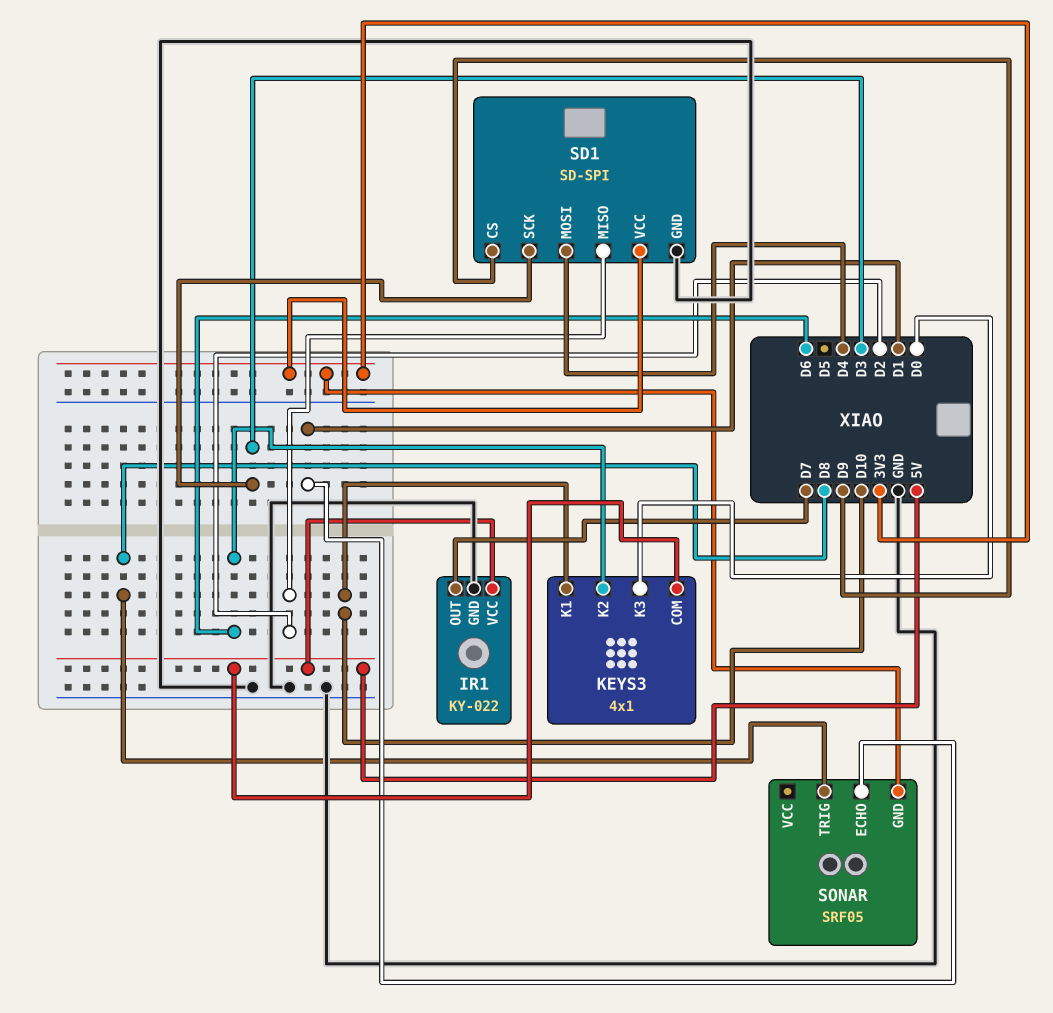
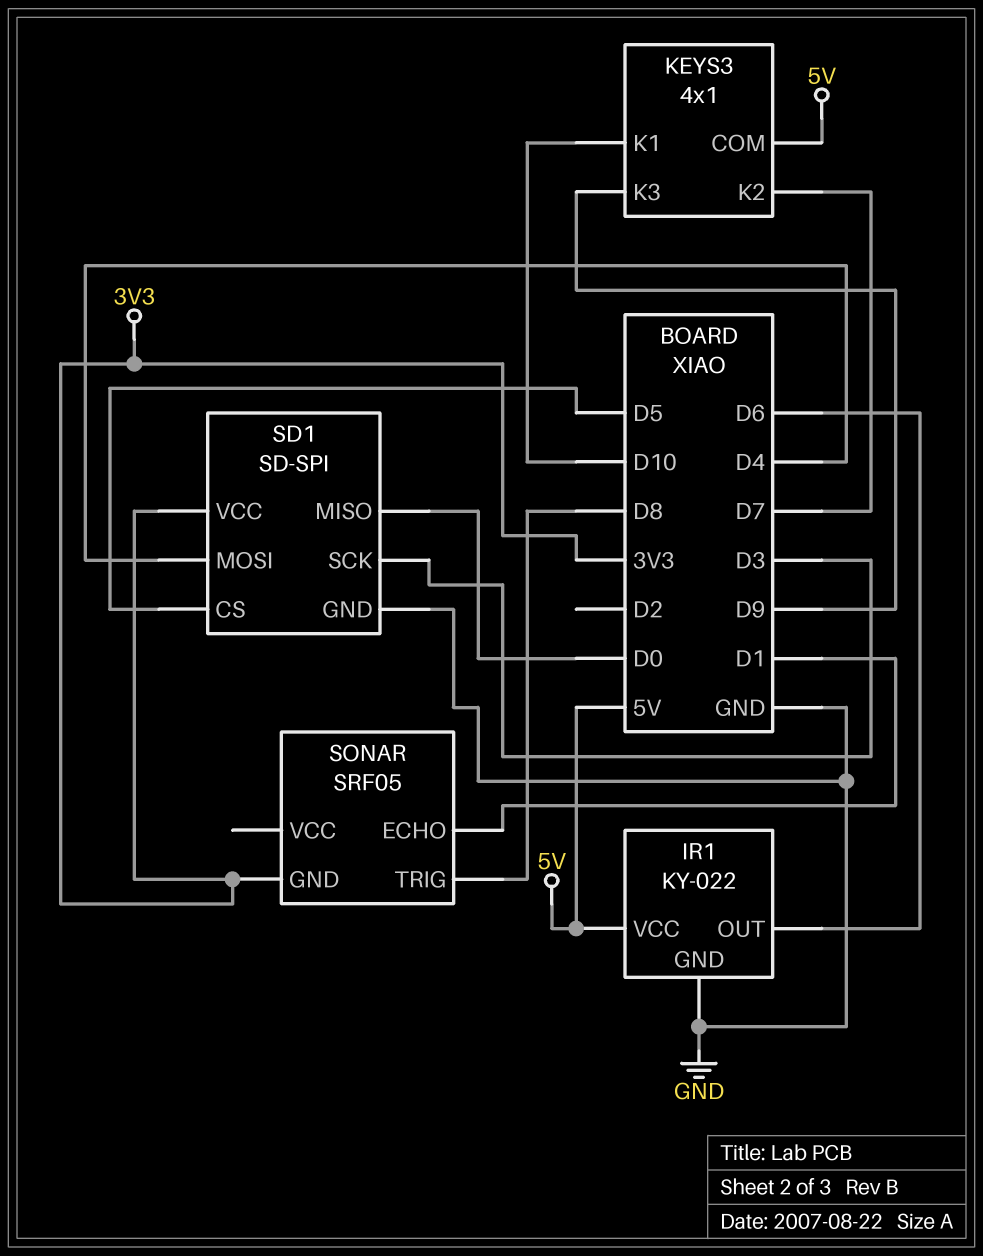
IR1 pin OUT: D7 -> D6
KEYS3 pin K2: D6 -> D7
KEYS3 pin K3: D0 -> D9
SD1 pin CS: D9 -> D5
SD1 pin MISO: D2 -> D0

